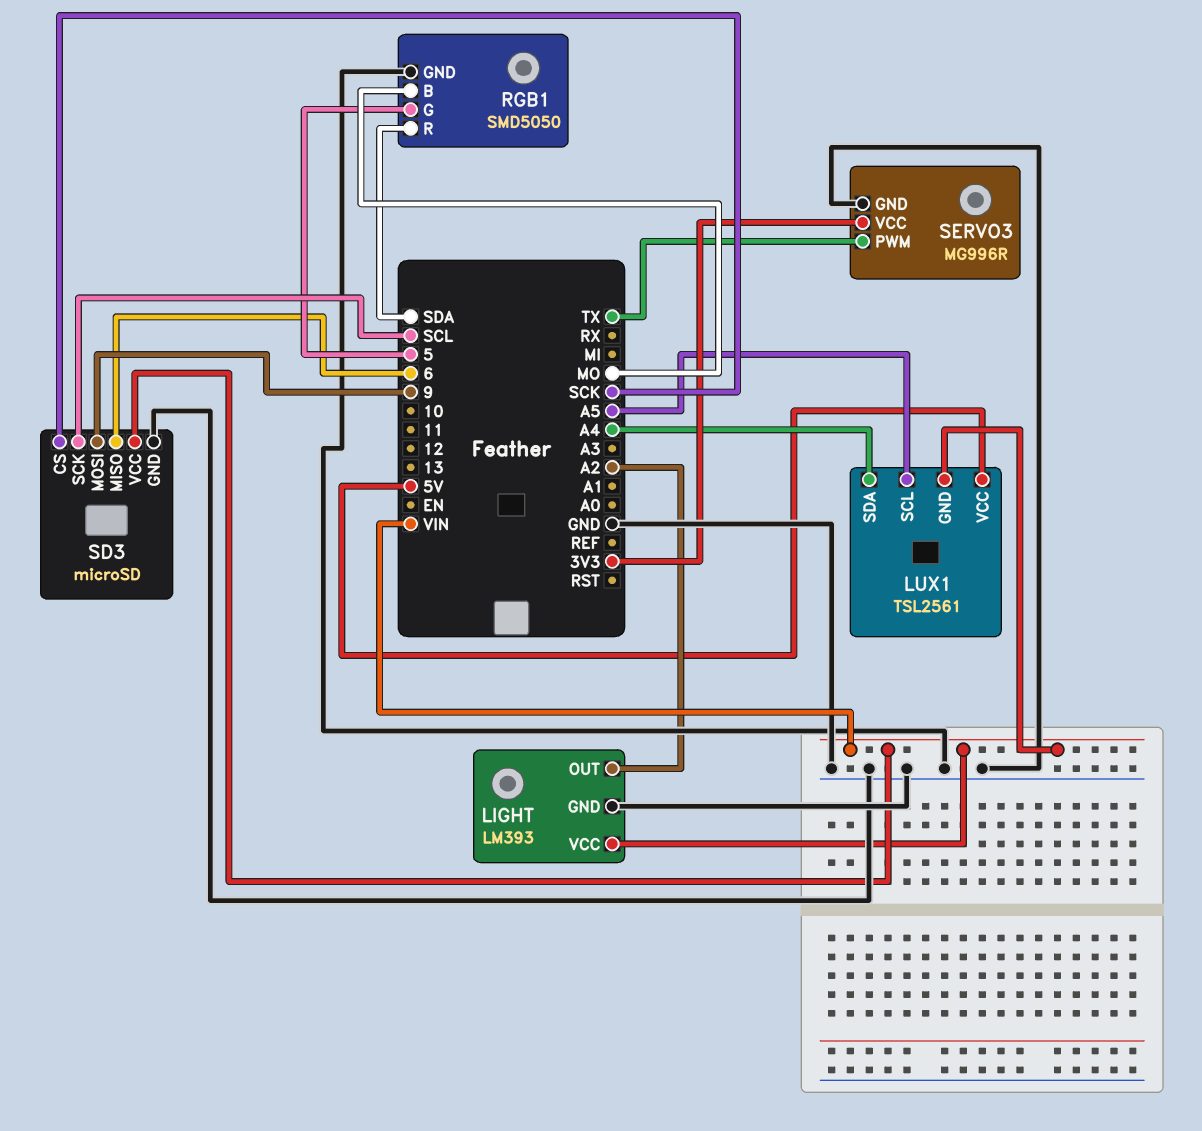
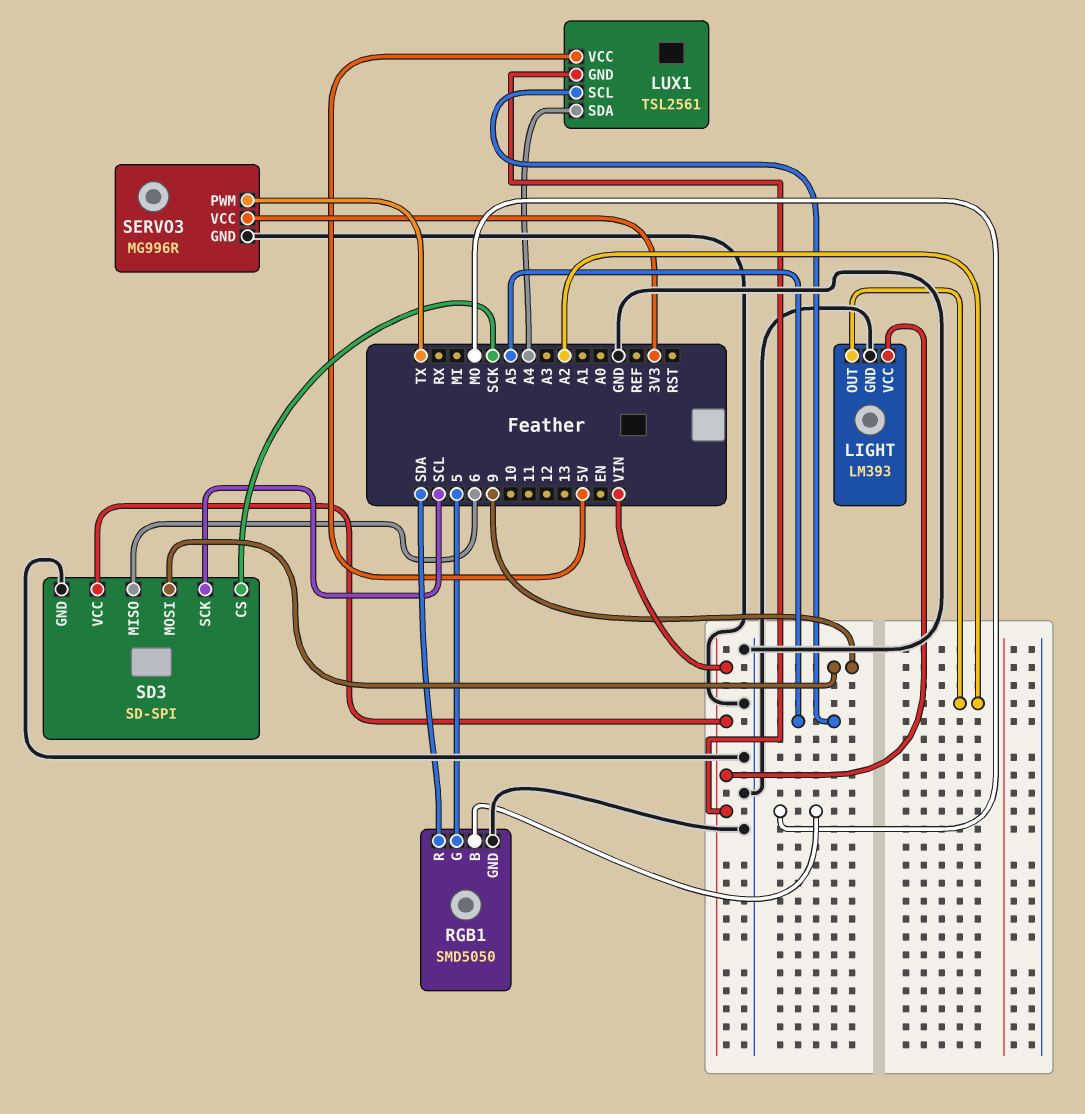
SD3: microSD -> SD-SPI

